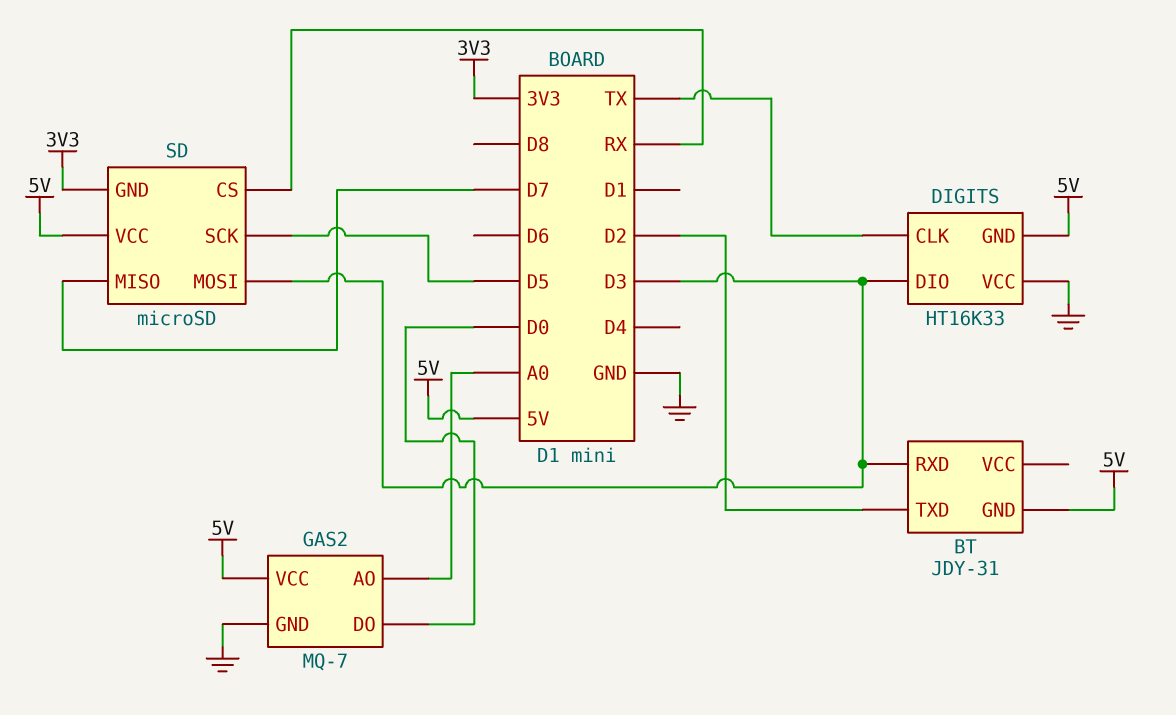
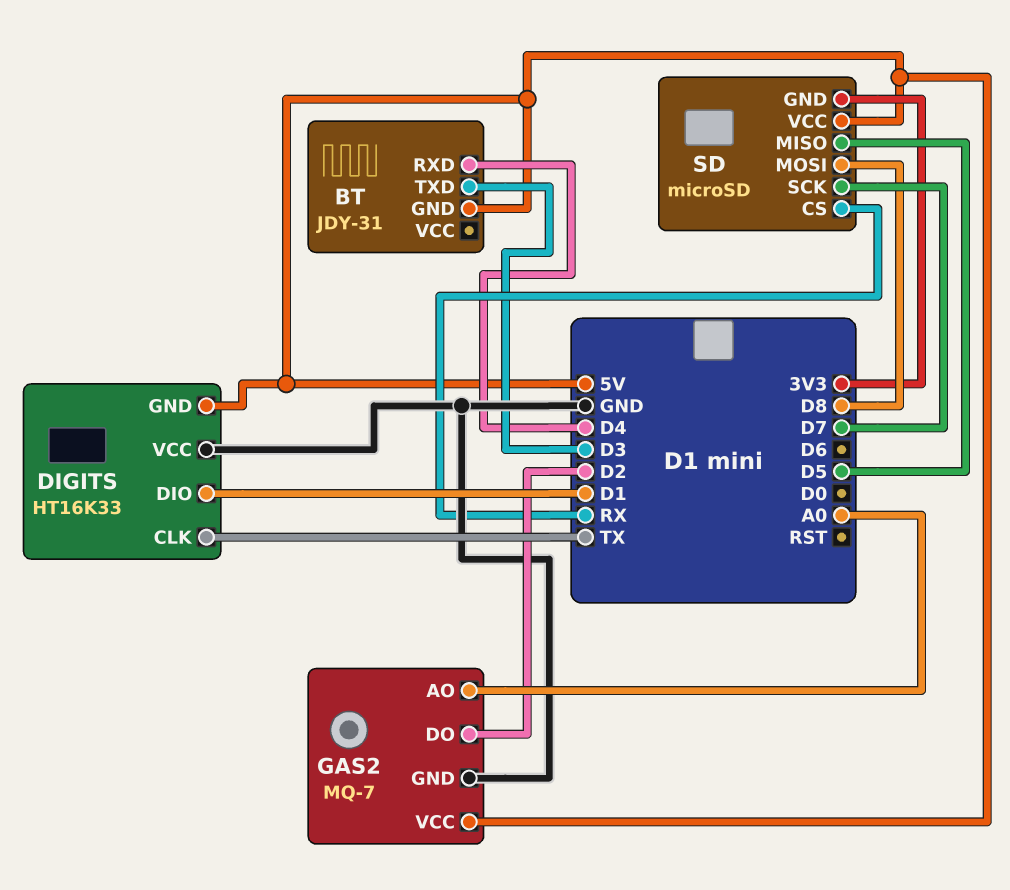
BT pin RXD: D3 -> D4
BT pin TXD: D2 -> D3
DIGITS pin DIO: D3 -> D1
GAS2 pin DO: D0 -> D2
SD pin MISO: D7 -> D5
SD pin MOSI: D3 -> D8
SD pin SCK: D5 -> D7

